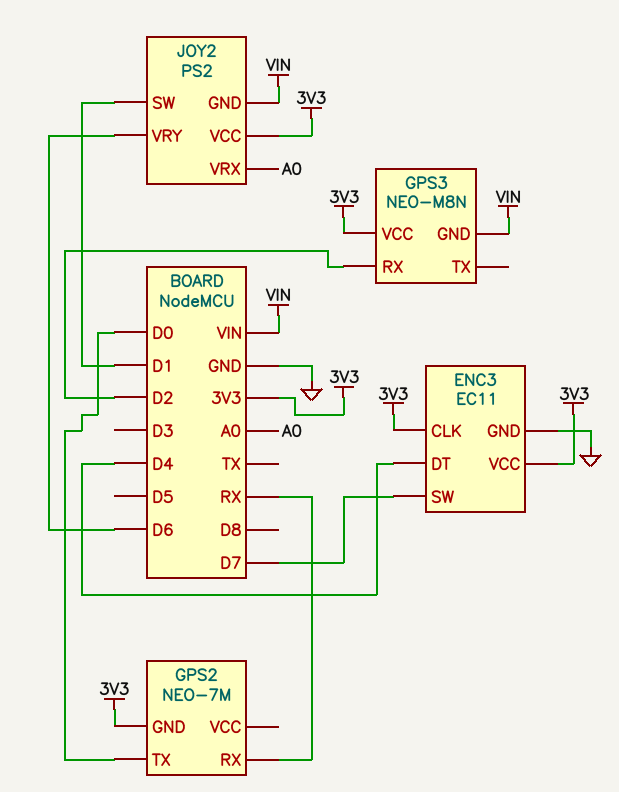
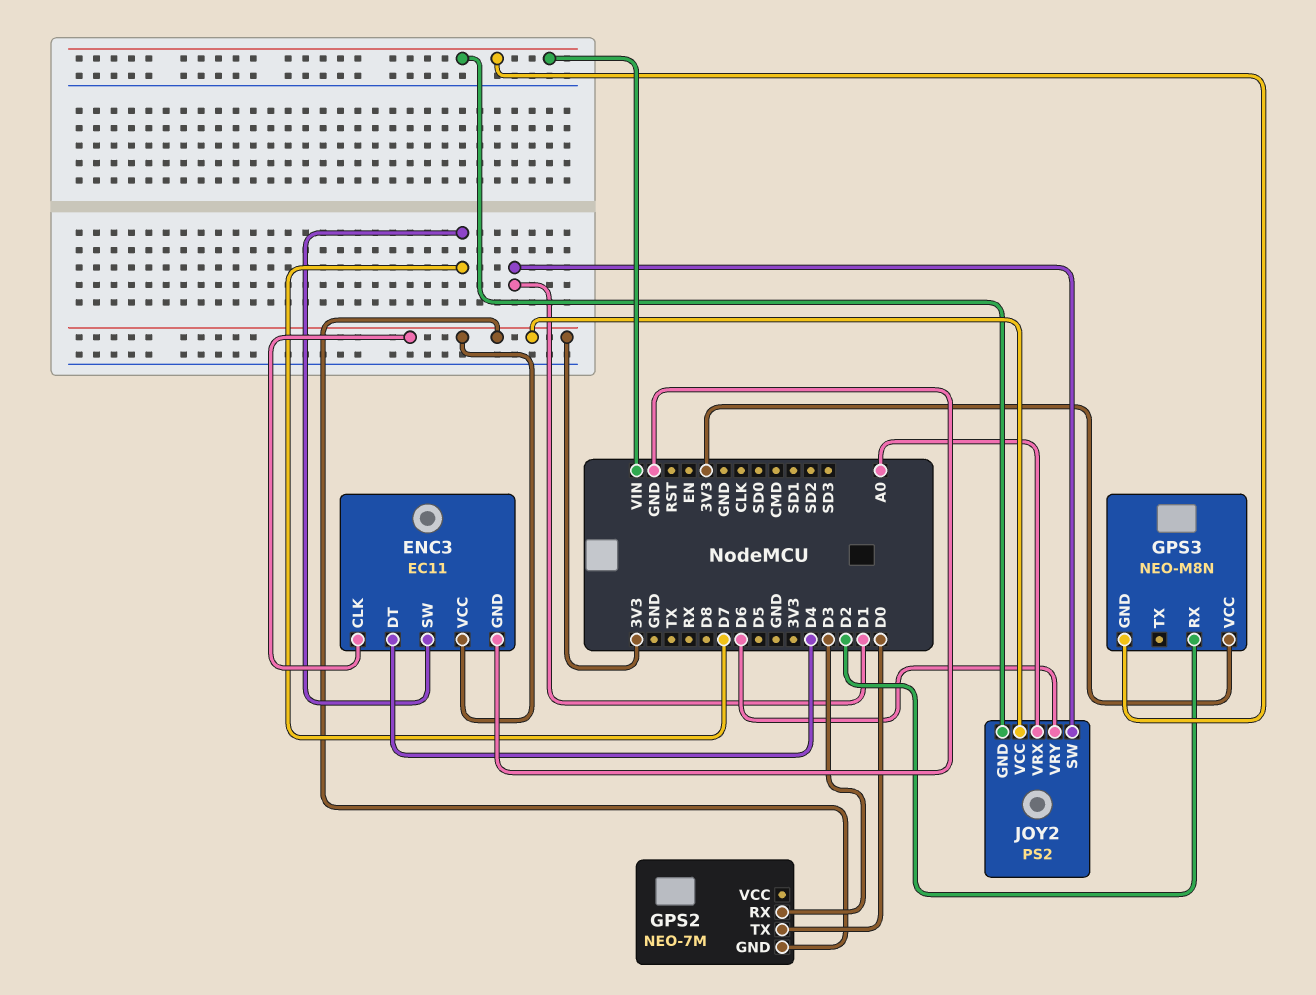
GPS2 pin RX: RX -> D3

